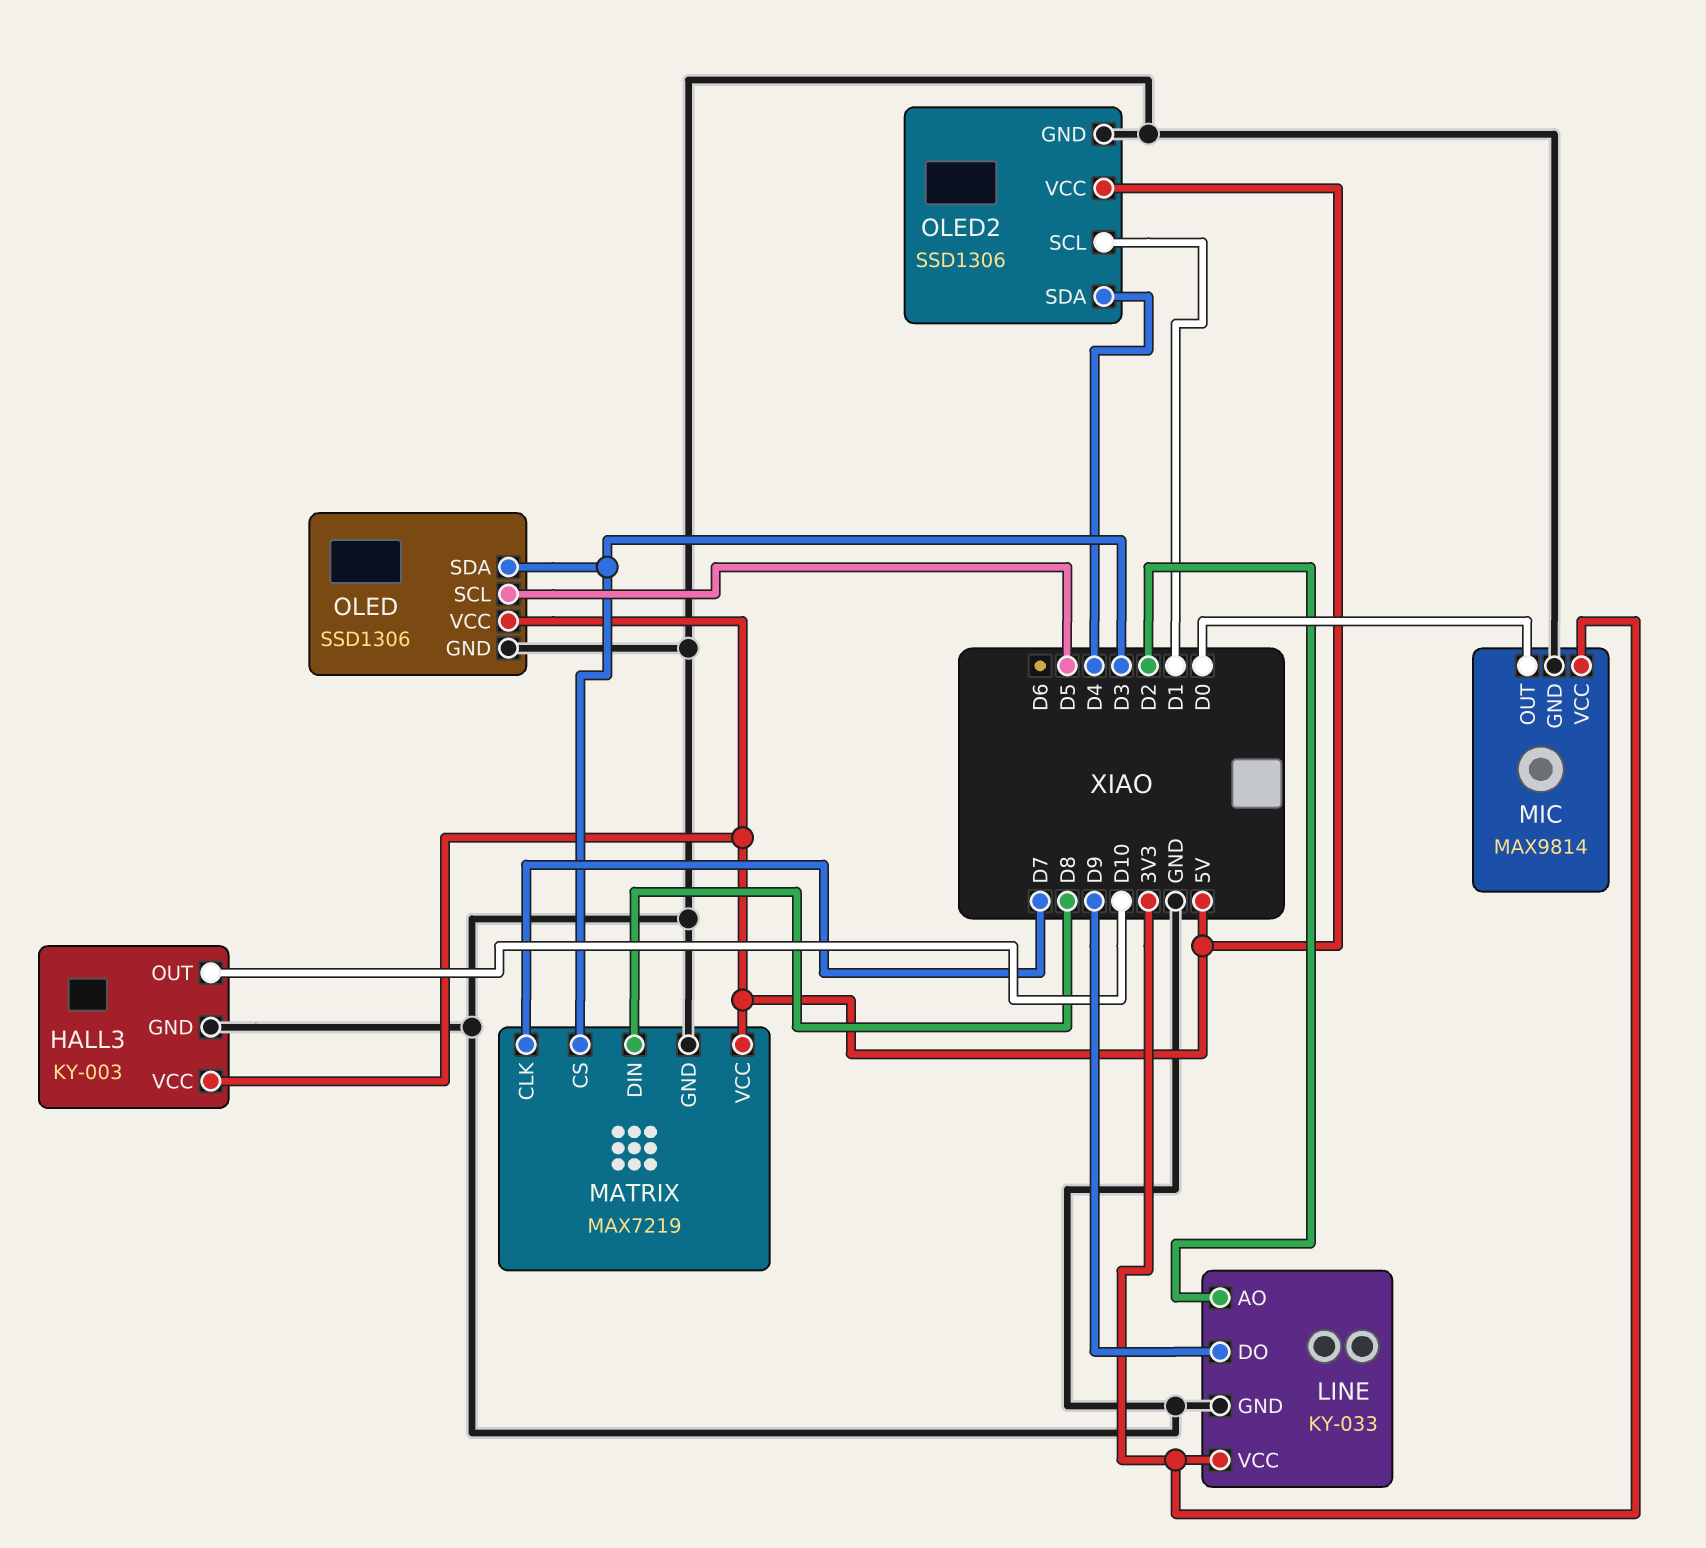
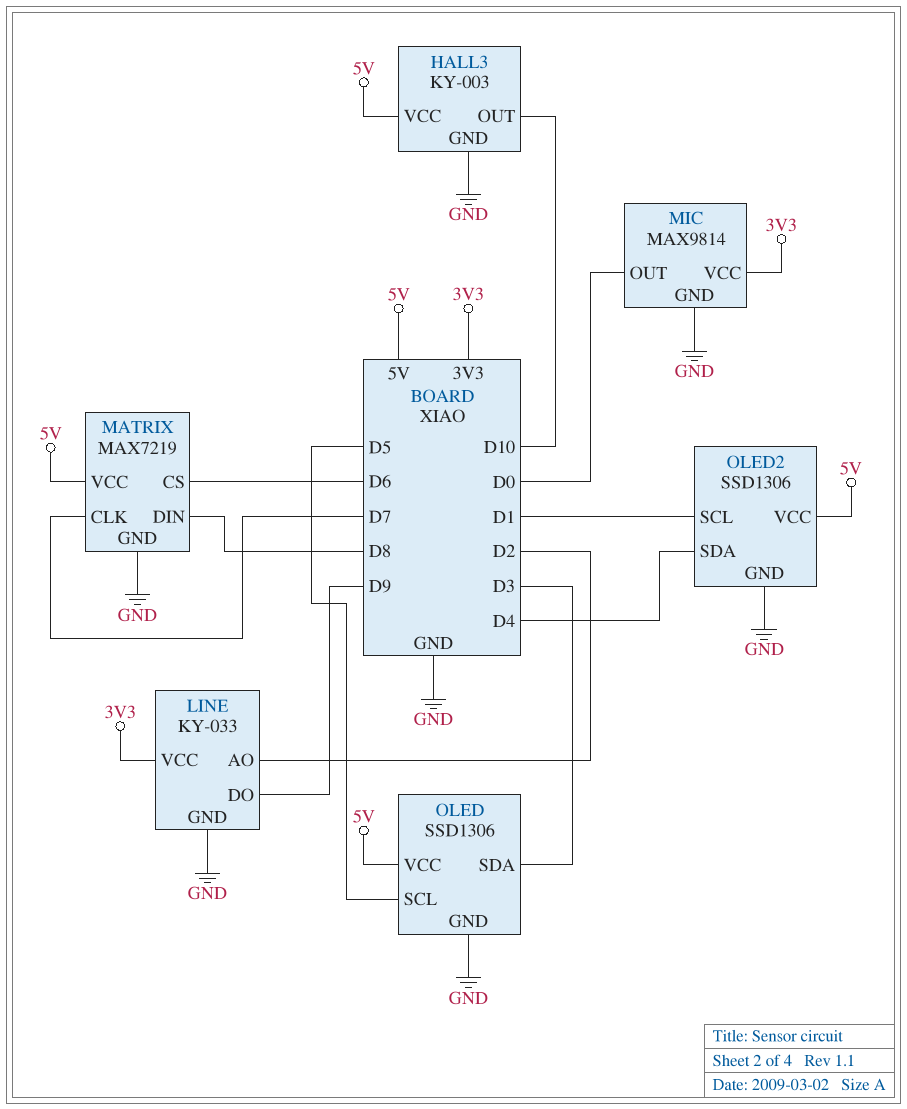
MATRIX pin CS: D3 -> D6

